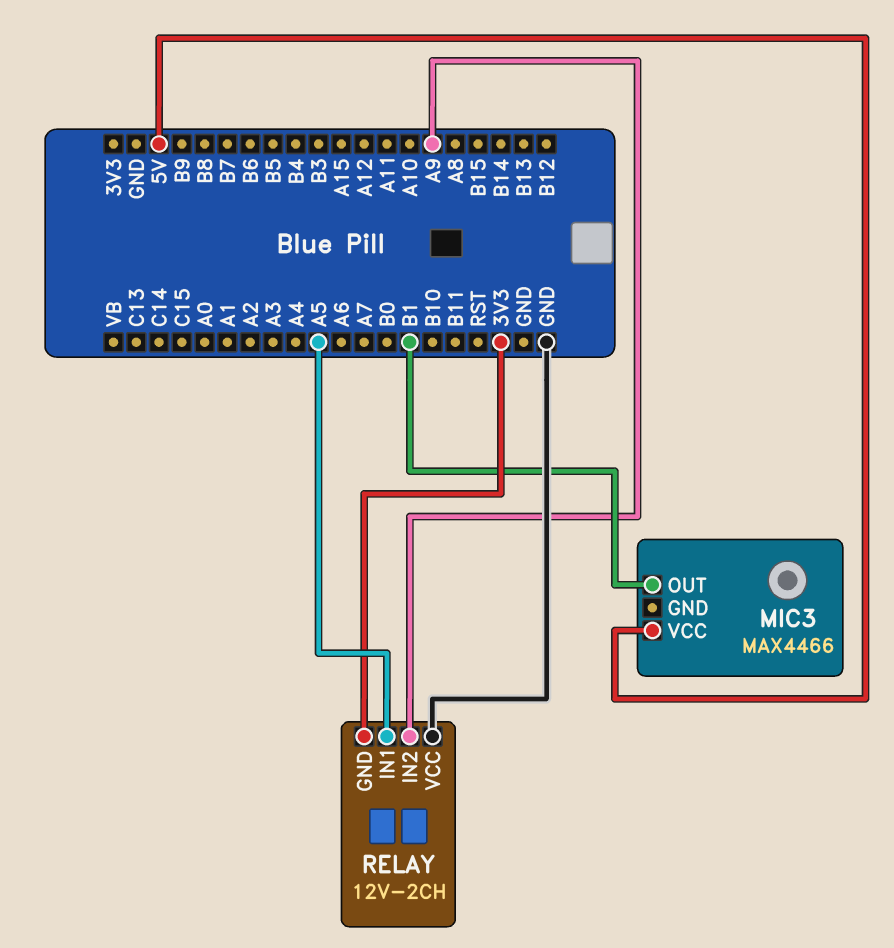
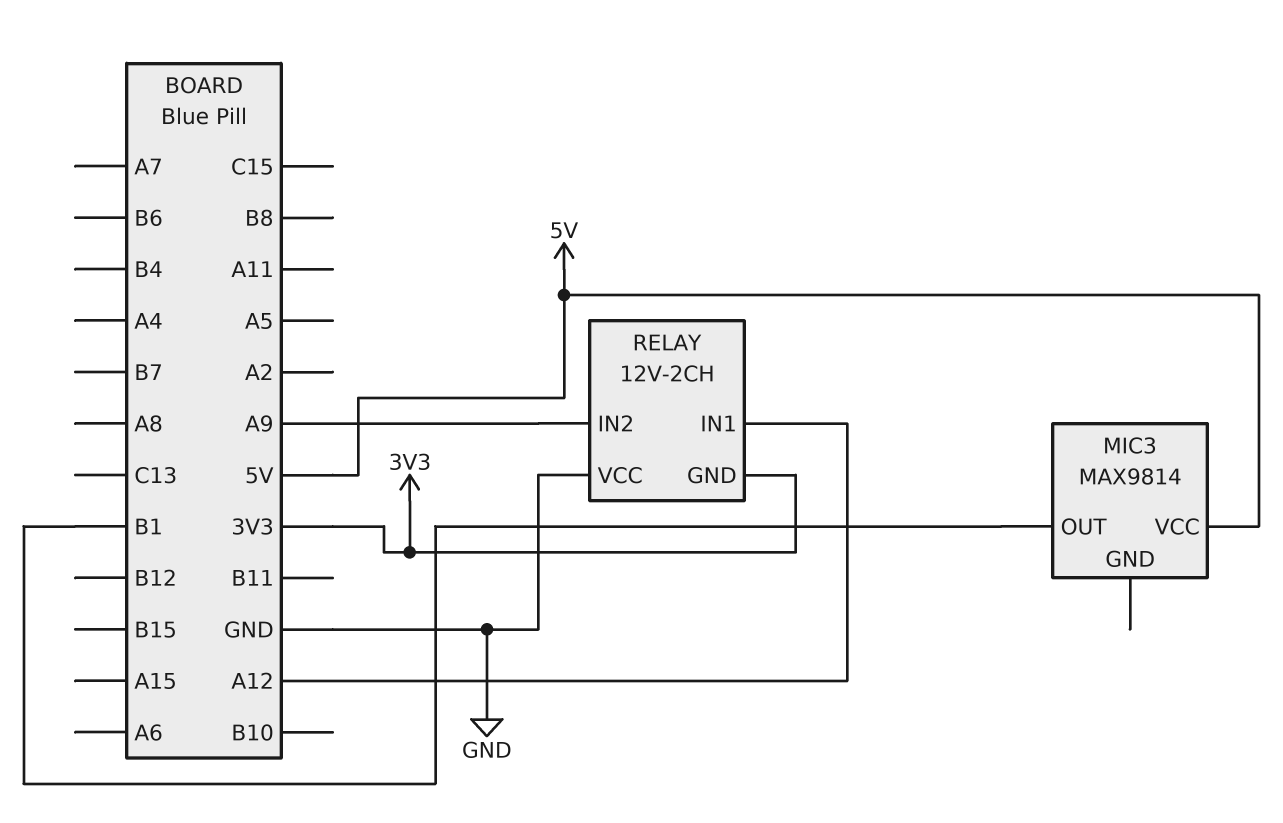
MIC3: MAX4466 -> MAX9814
RELAY pin IN1: A5 -> A12

